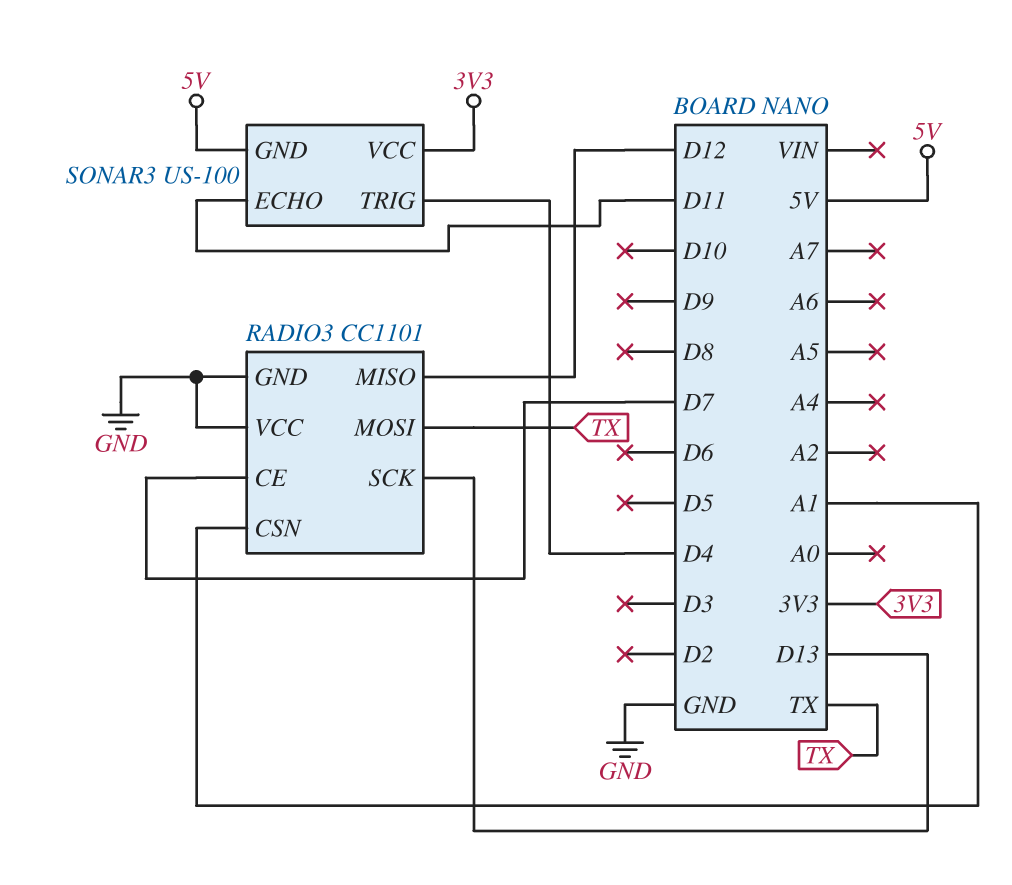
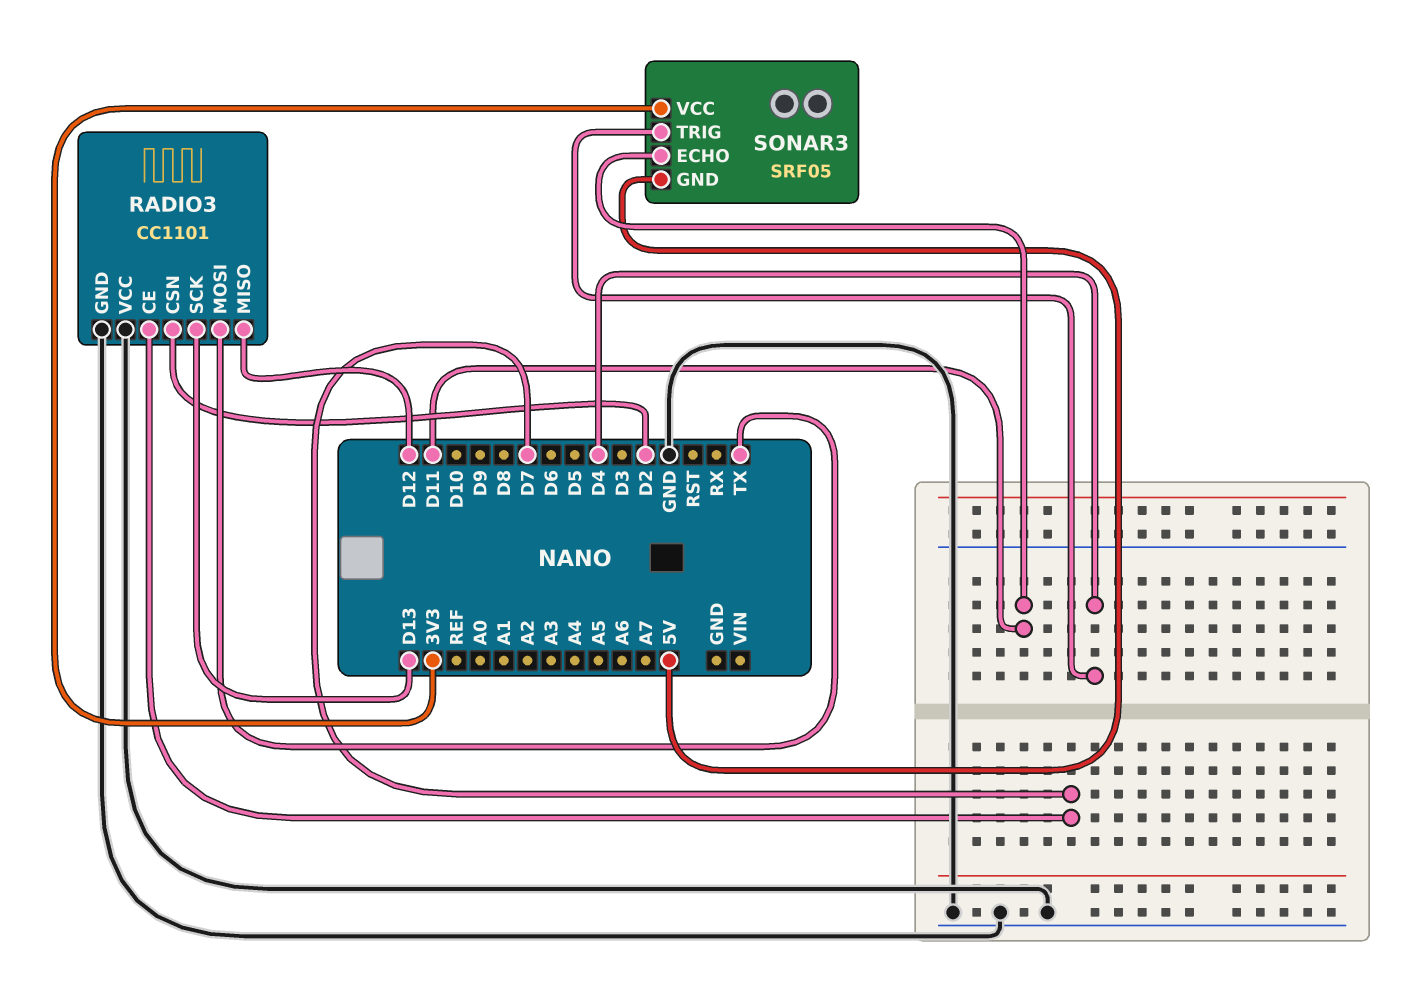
RADIO3 pin CSN: A1 -> D2
SONAR3: US-100 -> SRF05

